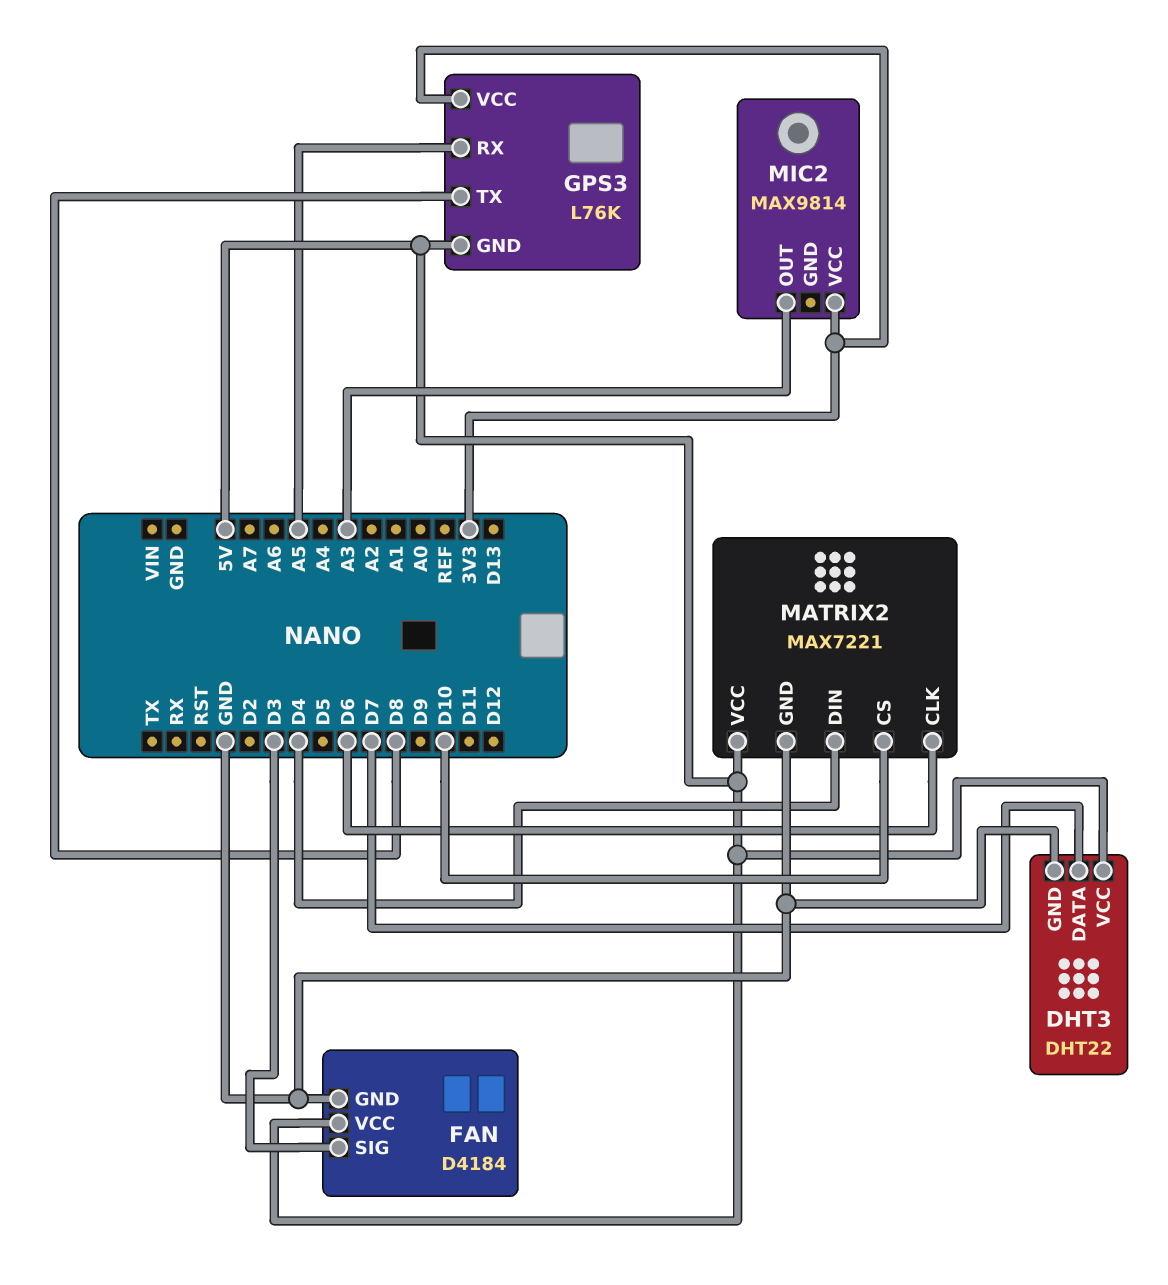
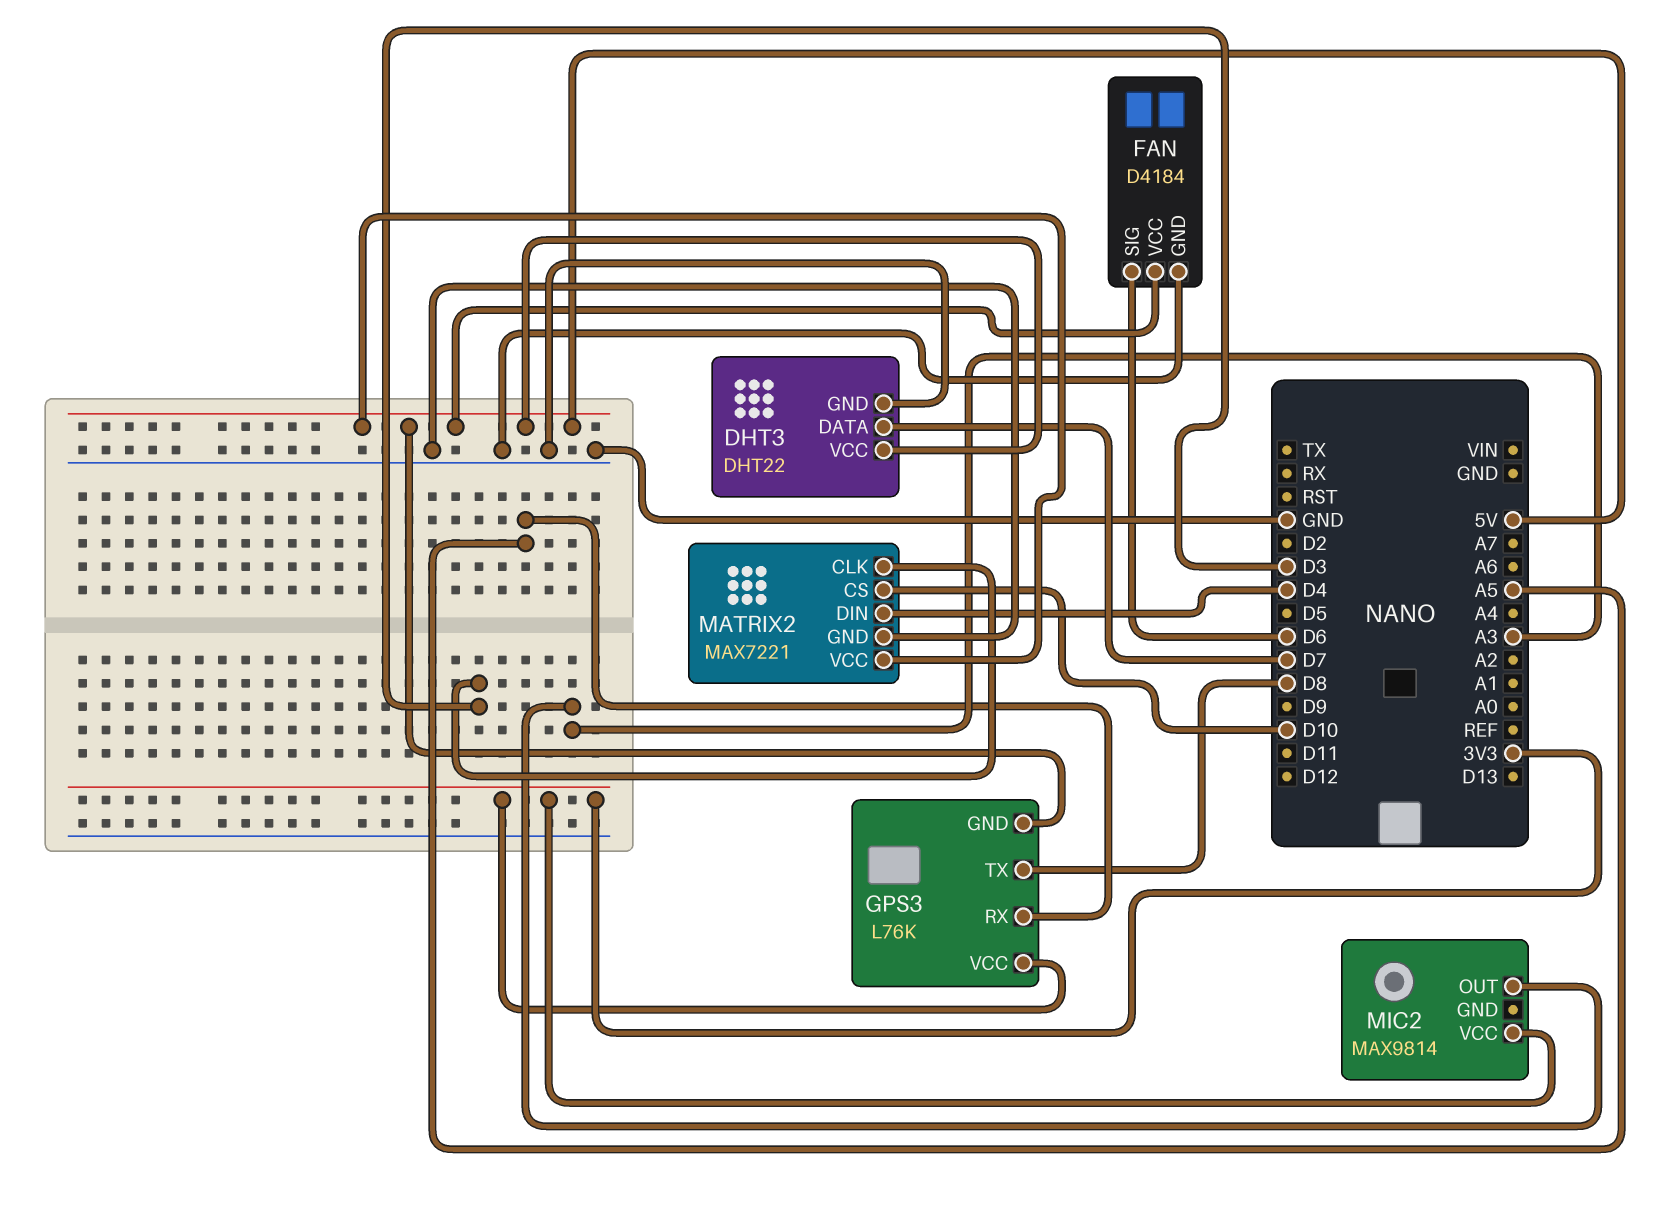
FAN pin SIG: D3 -> D6
MATRIX2 pin CLK: D6 -> D3

